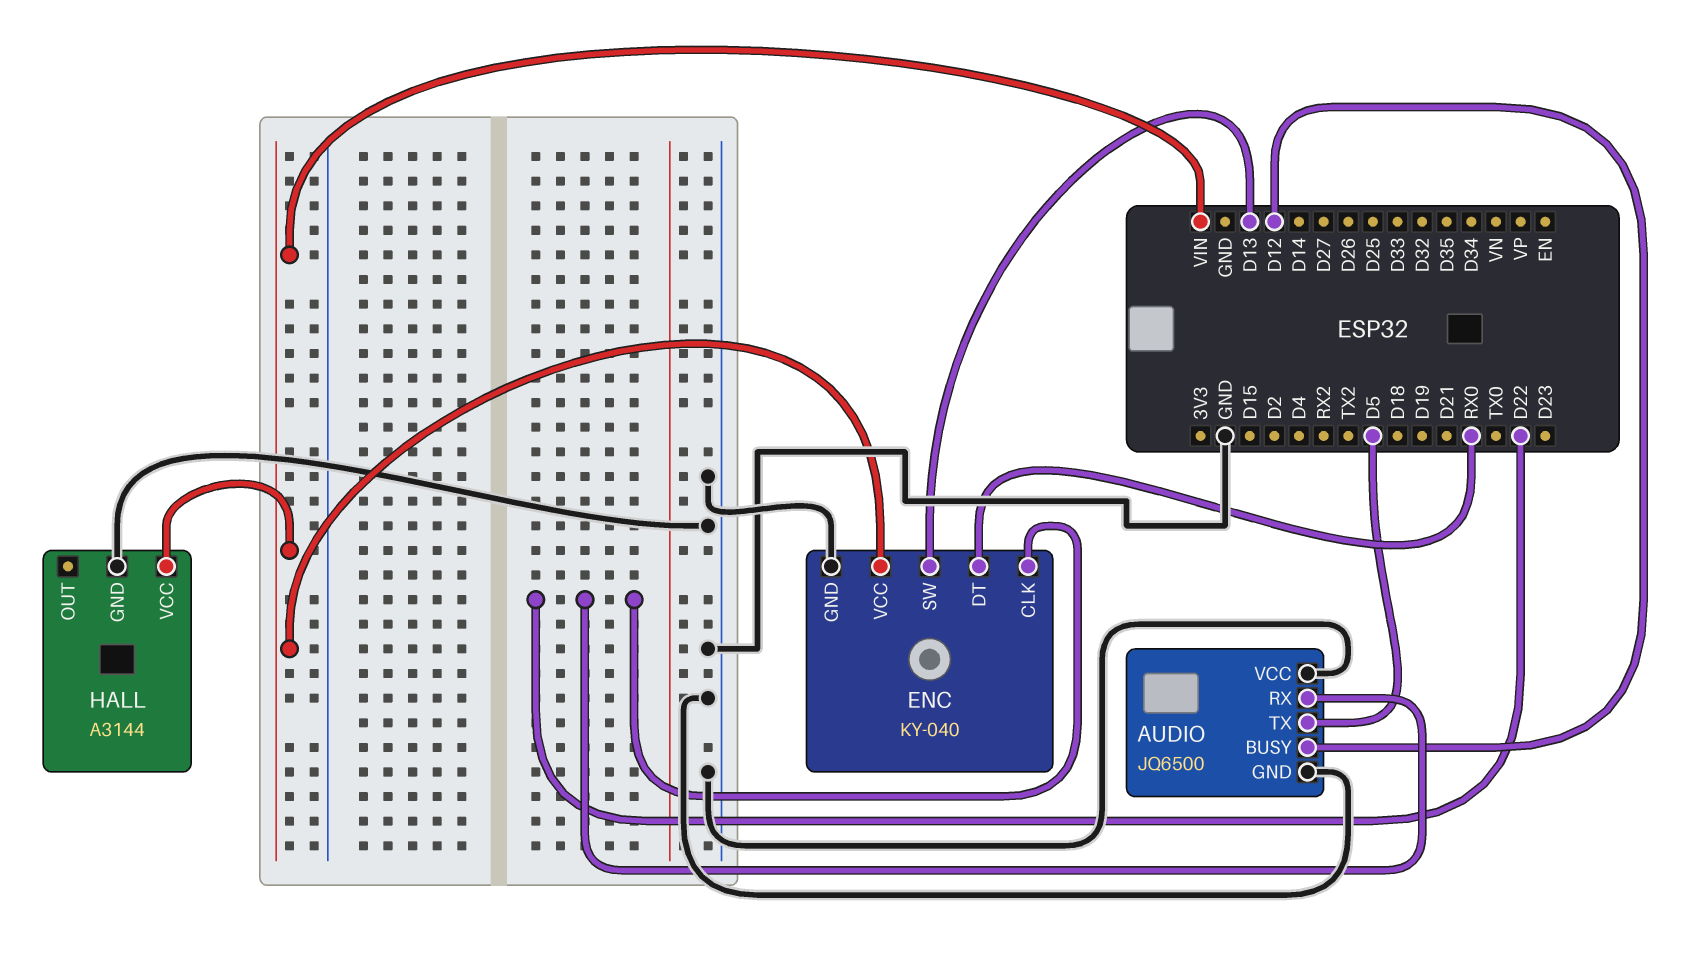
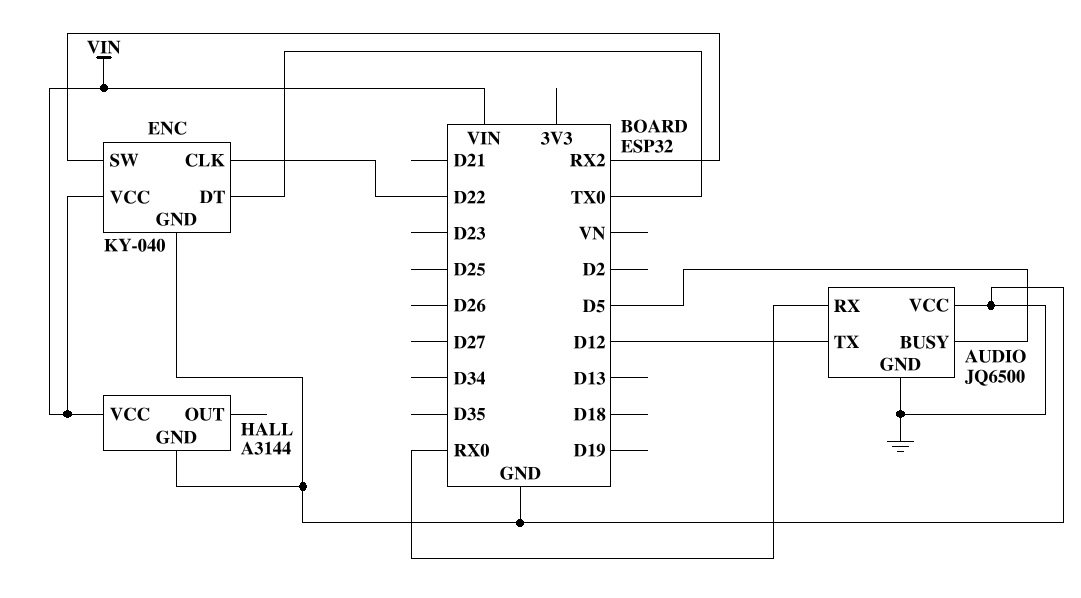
AUDIO pin BUSY: D12 -> D5
AUDIO pin RX: D22 -> RX0
AUDIO pin TX: D5 -> D12
ENC pin DT: RX0 -> TX0
ENC pin SW: D13 -> RX2

